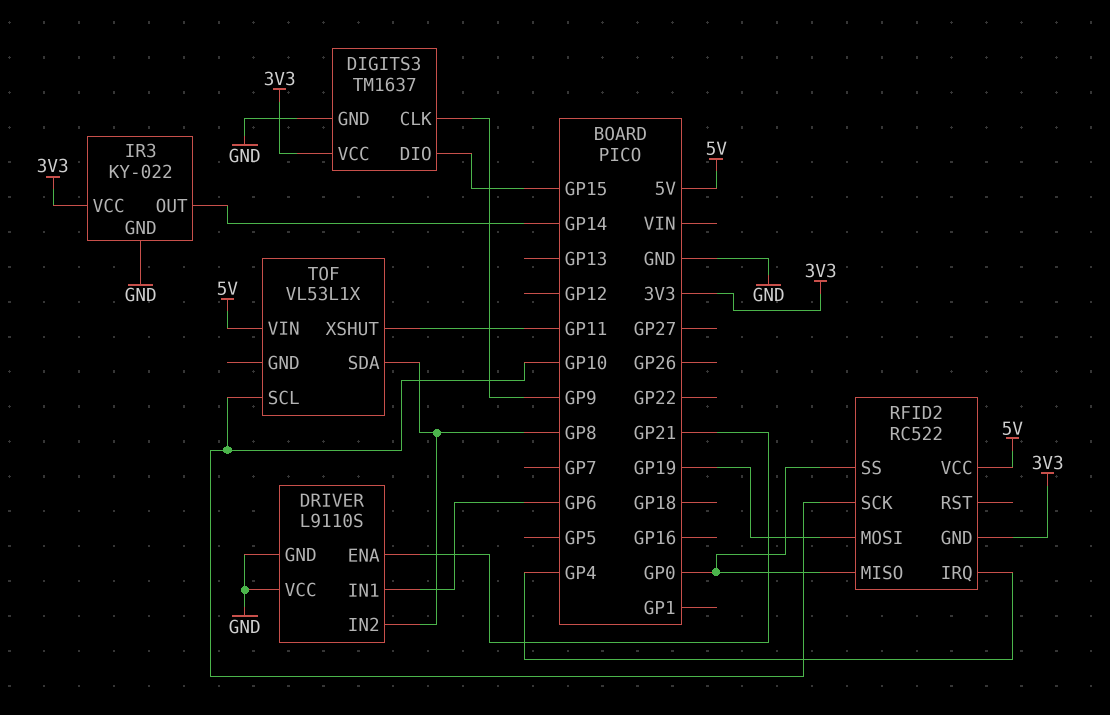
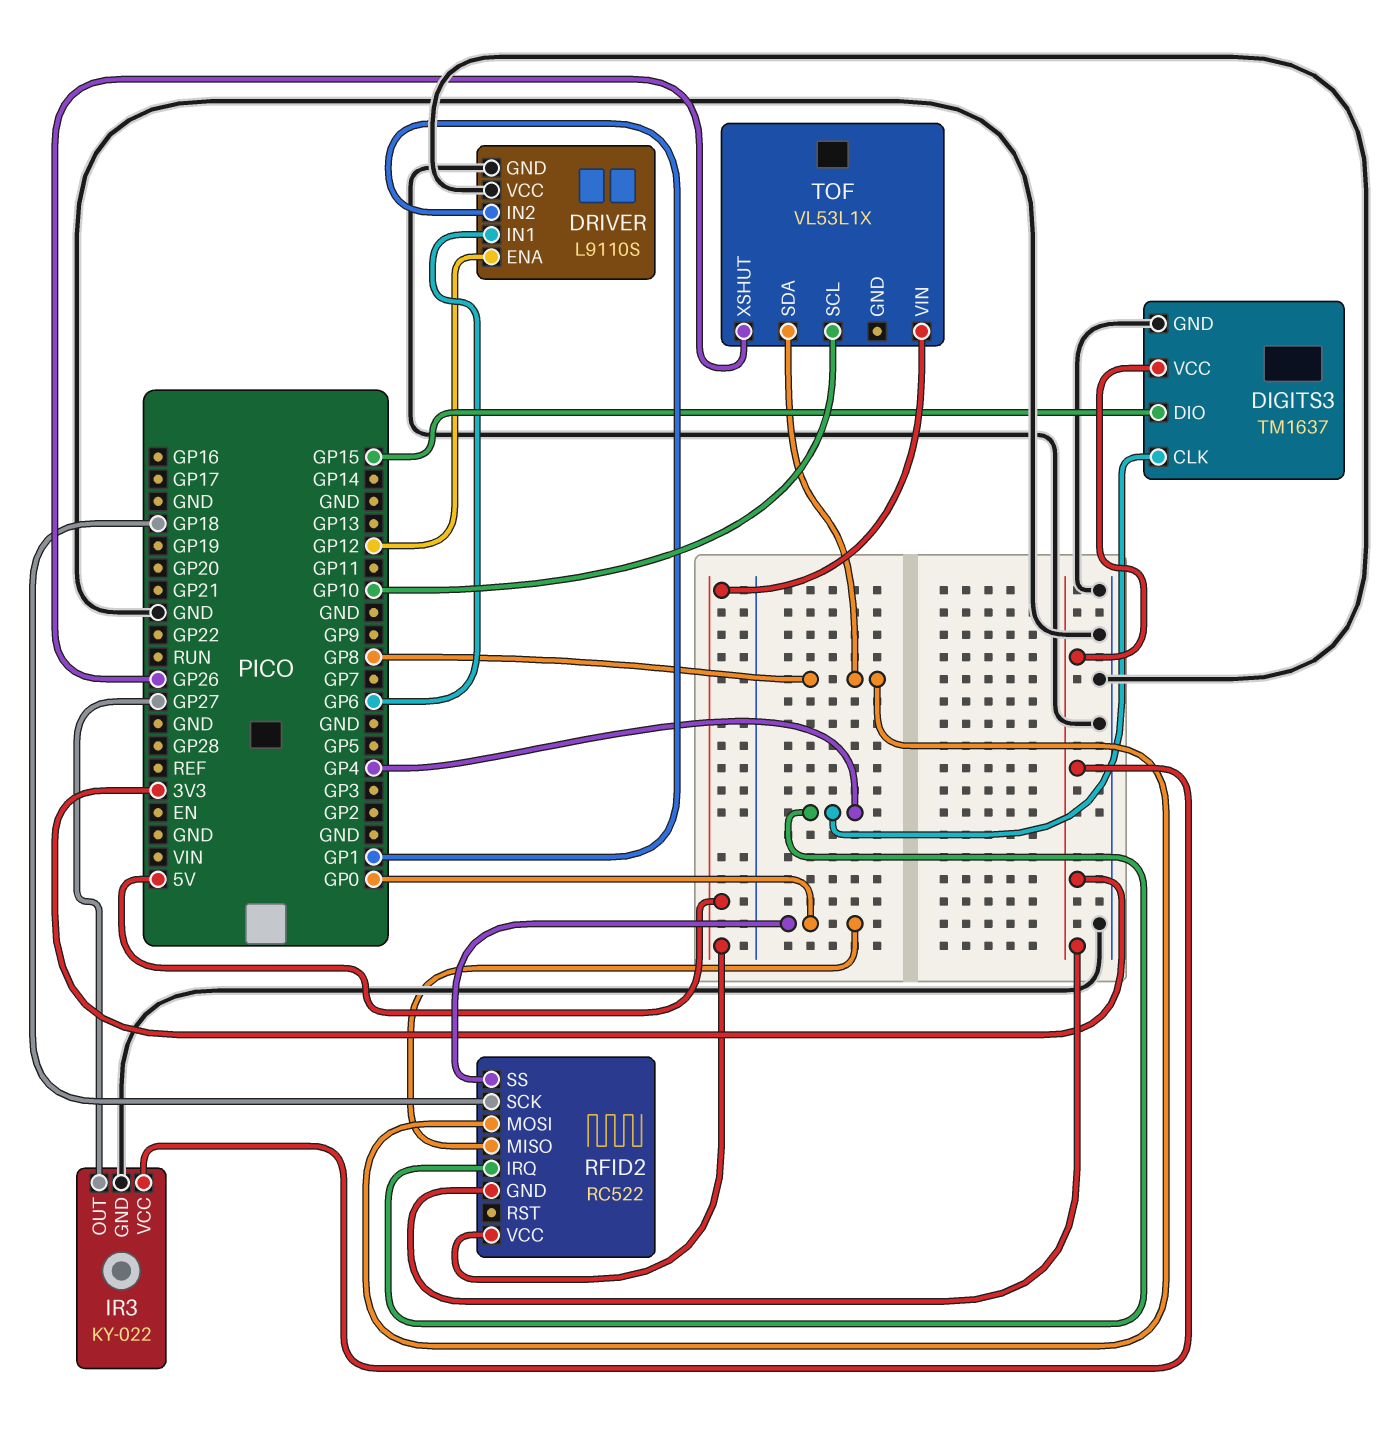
DIGITS3 pin CLK: GP9 -> GP4
DRIVER pin ENA: GP21 -> GP12
DRIVER pin IN2: GP8 -> GP1
IR3 pin OUT: GP14 -> GP27
RFID2 pin MOSI: GP19 -> GP8
RFID2 pin SCK: GP10 -> GP18
TOF pin XSHUT: GP11 -> GP26

